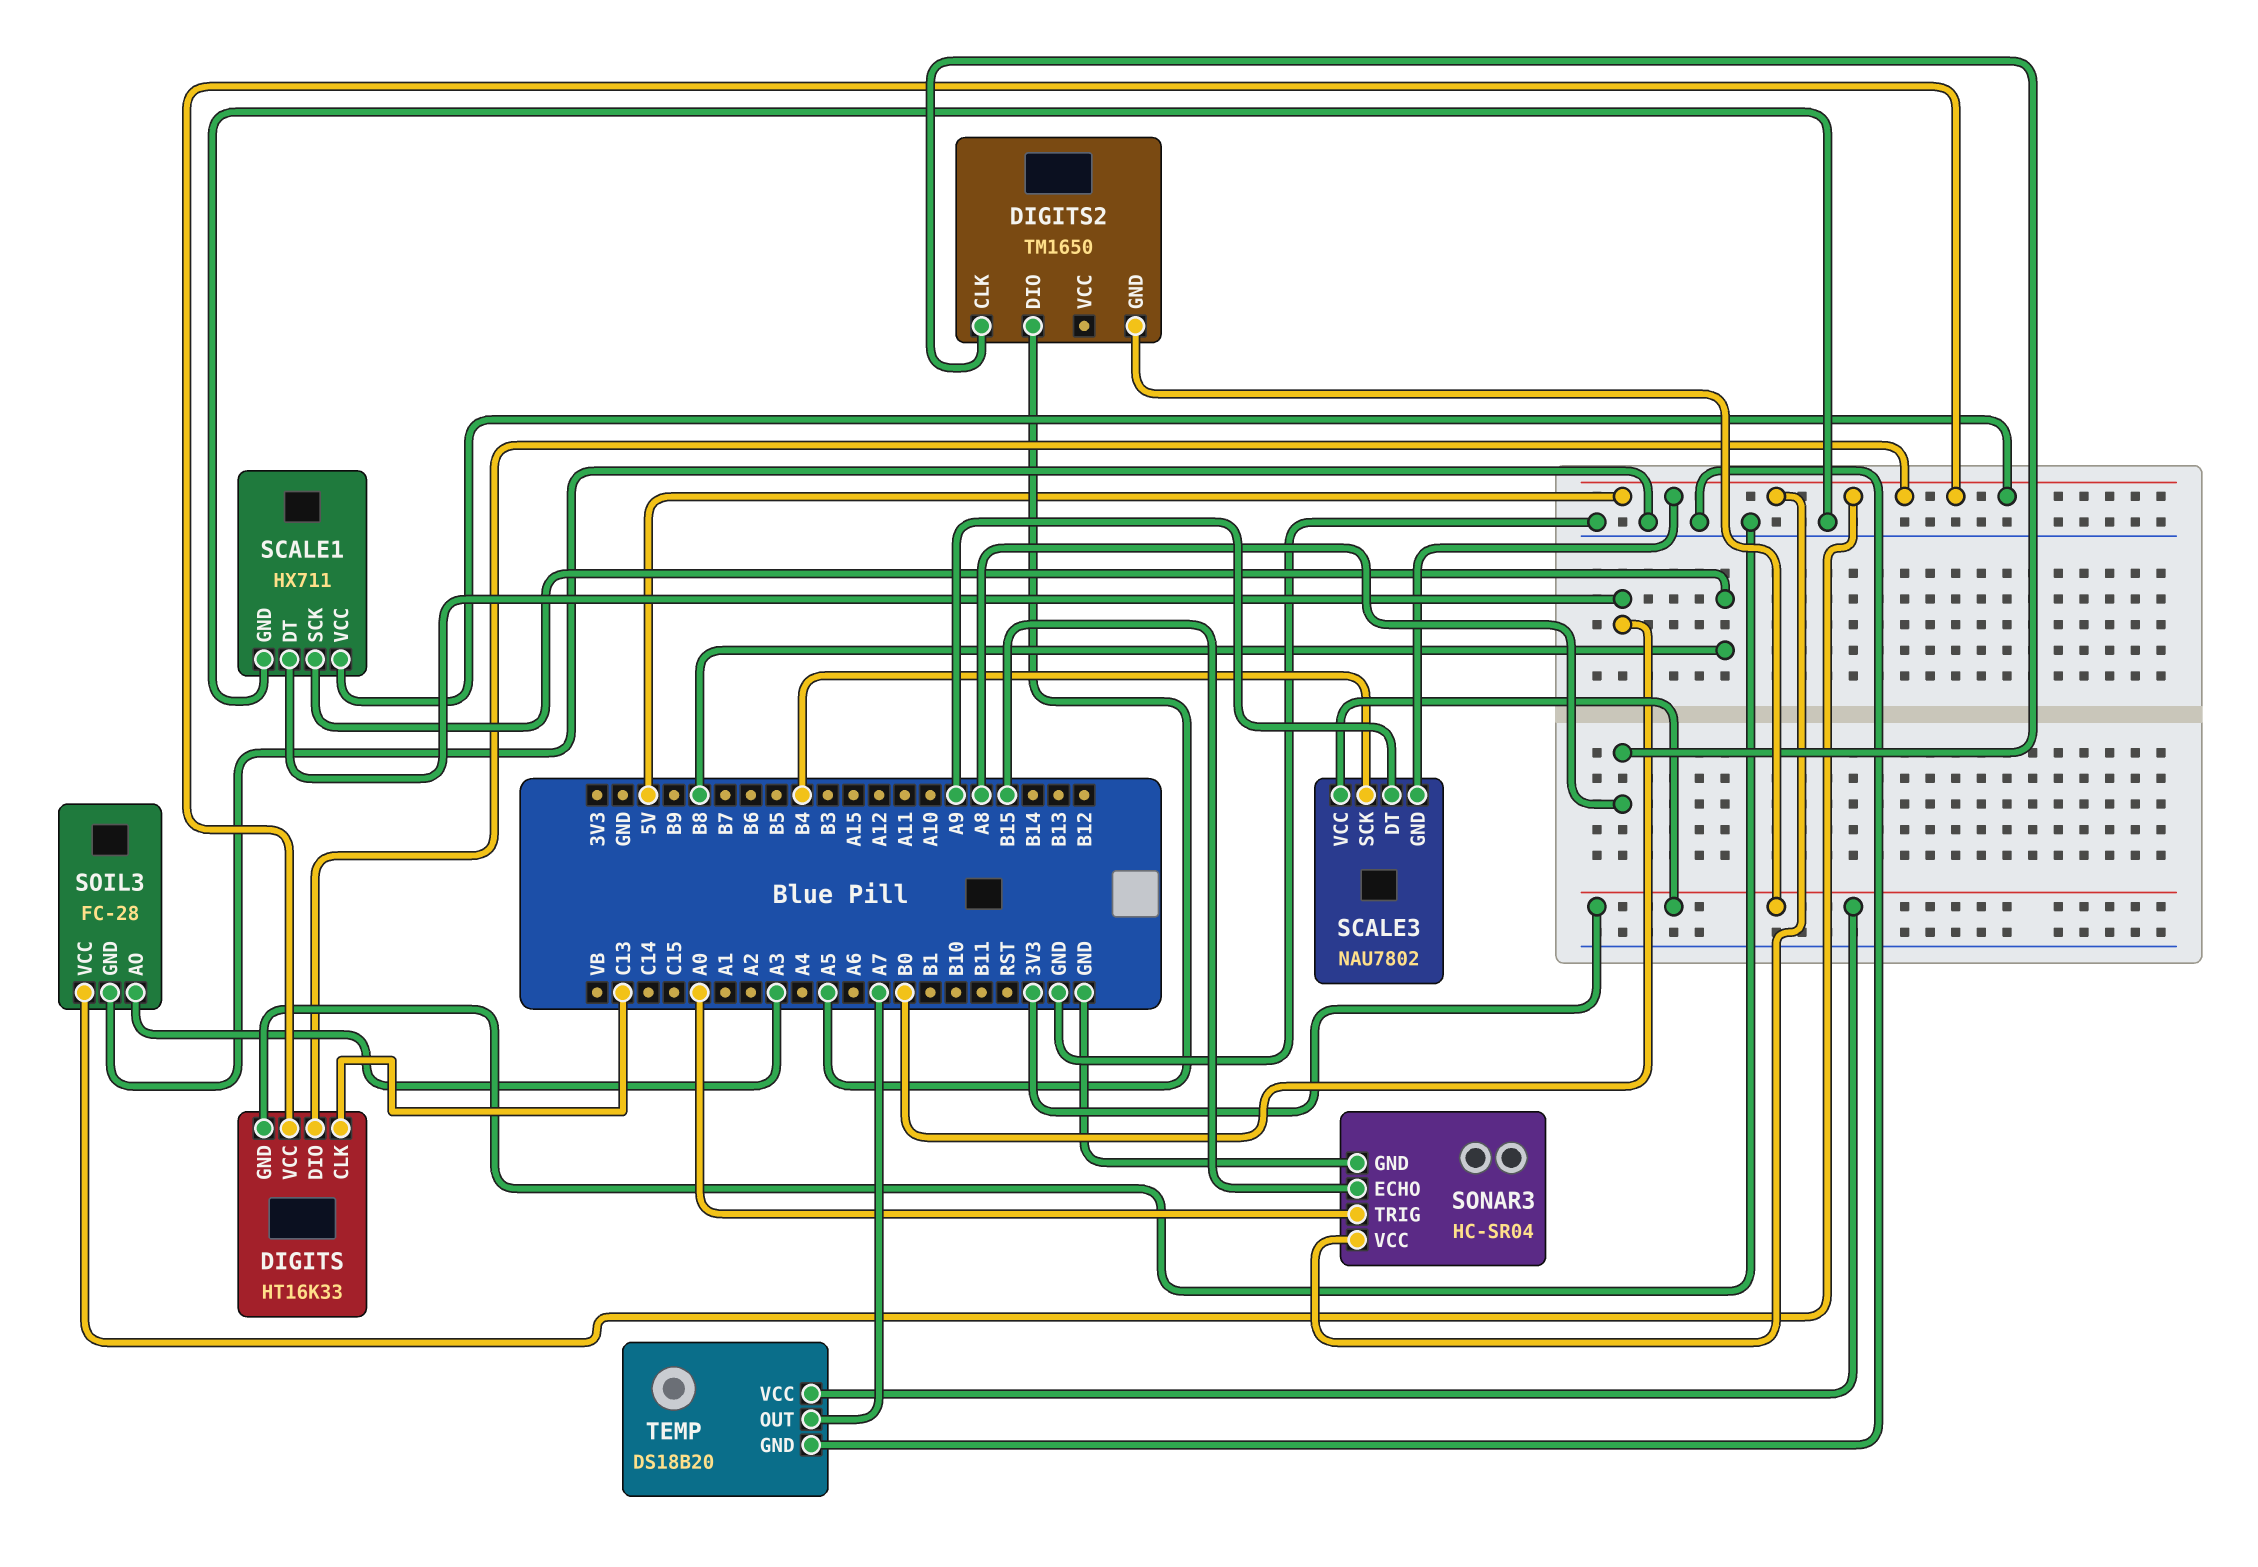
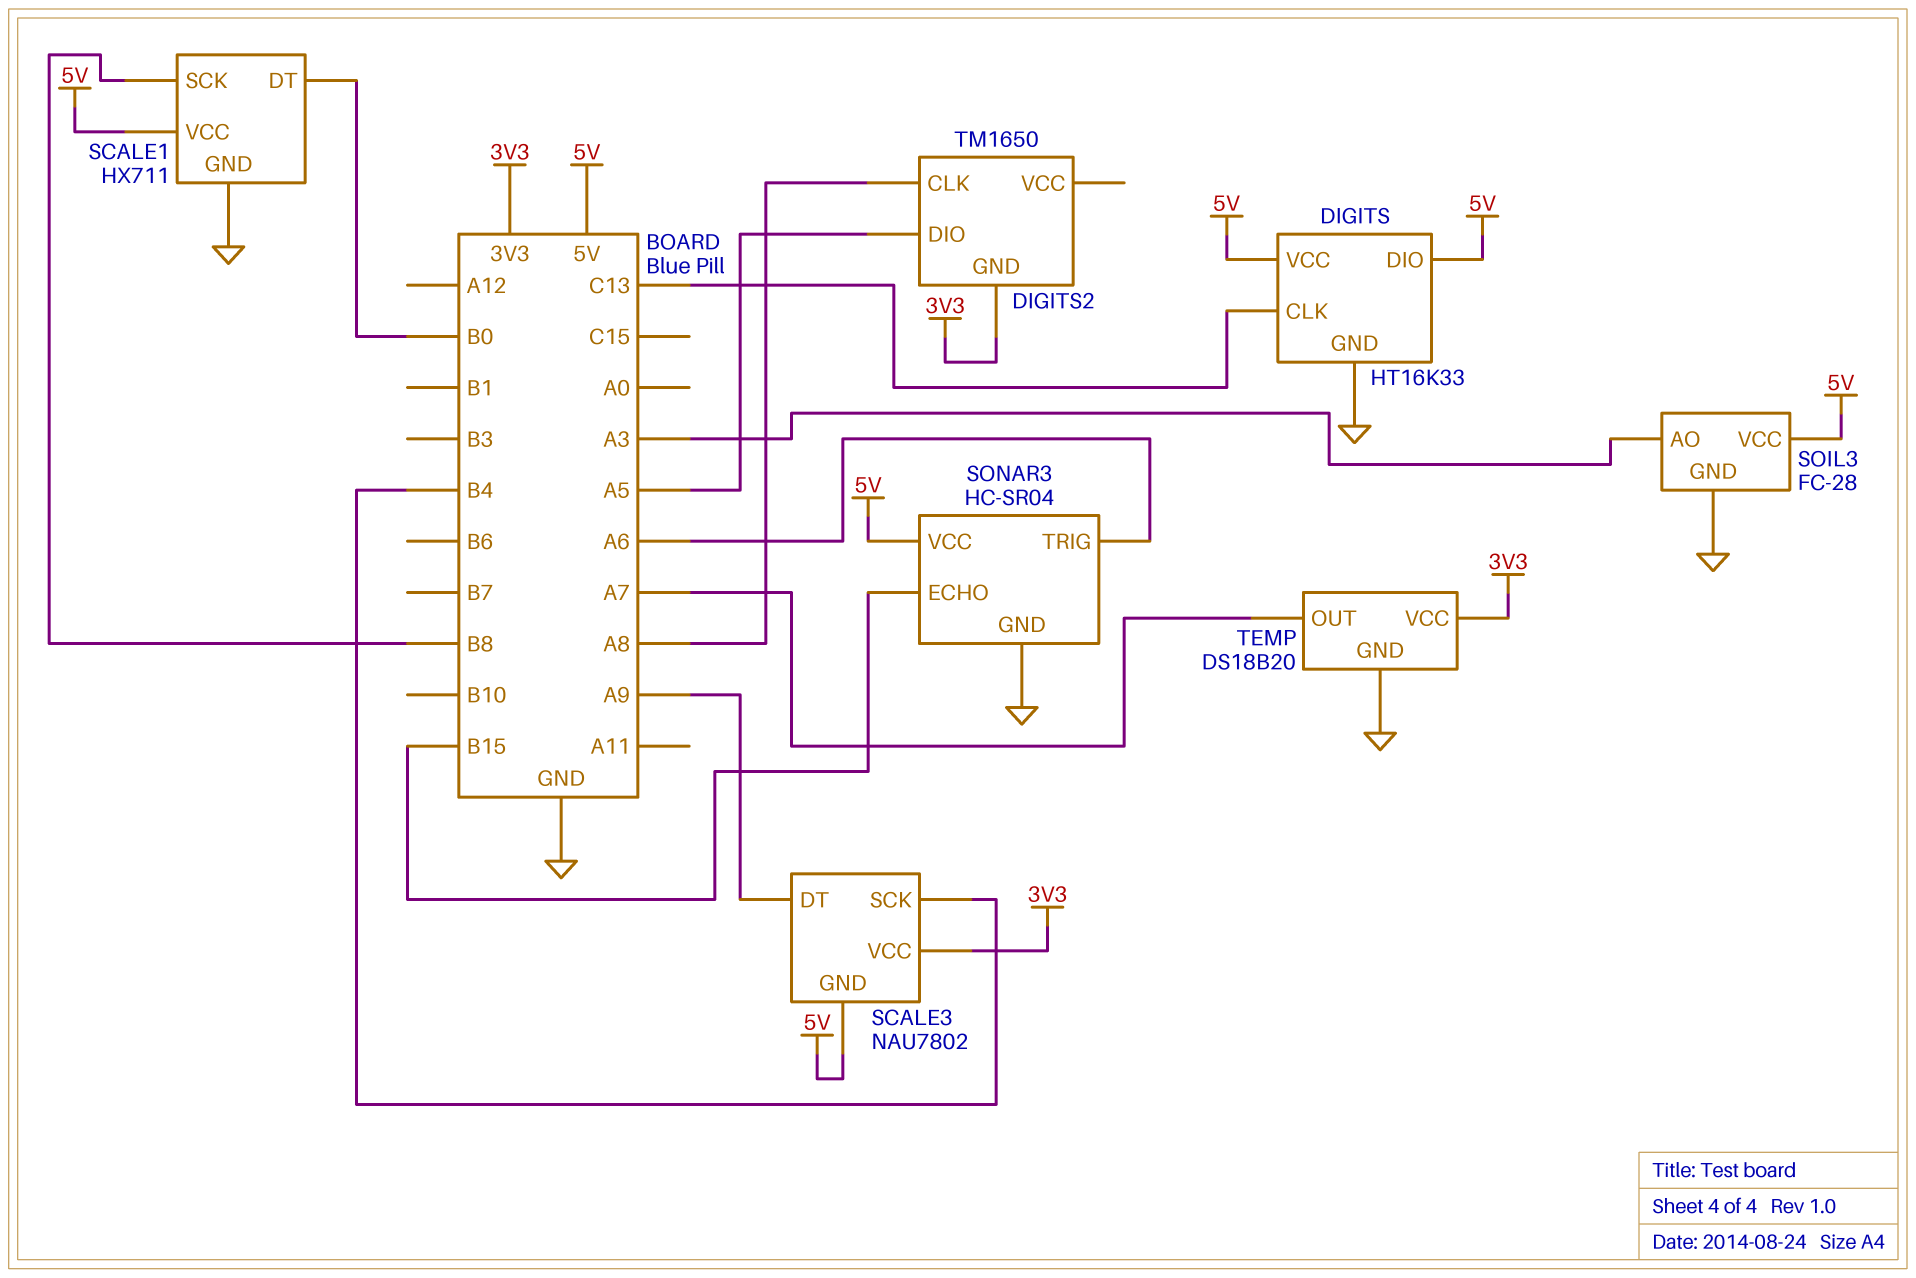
SONAR3 pin TRIG: A0 -> A6

